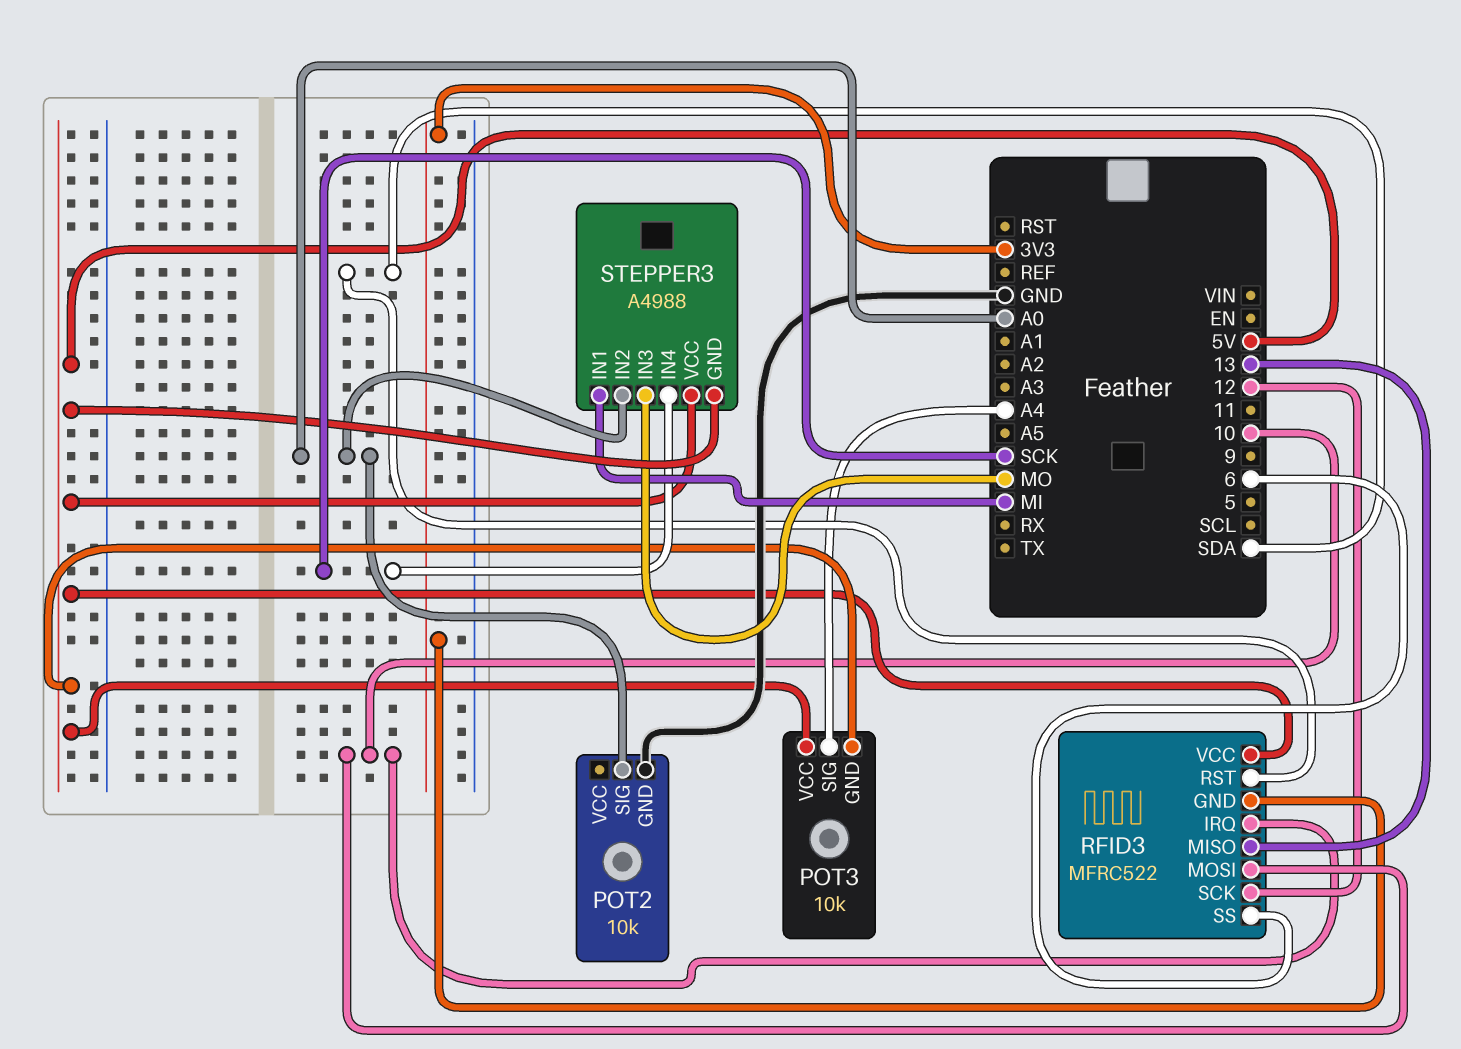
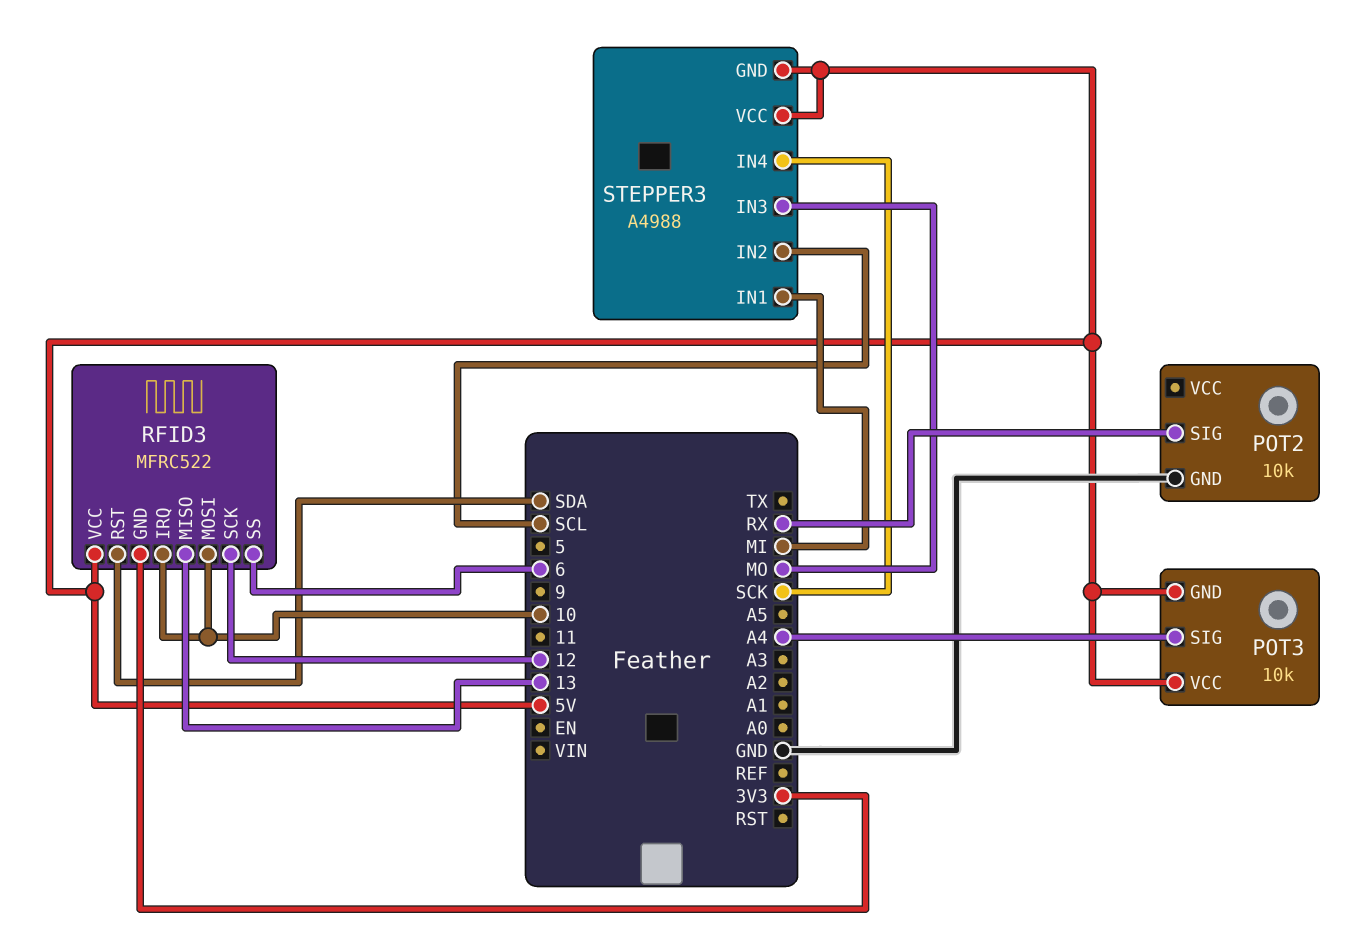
POT2 pin SIG: A0 -> RX
STEPPER3 pin IN2: A0 -> SCL

